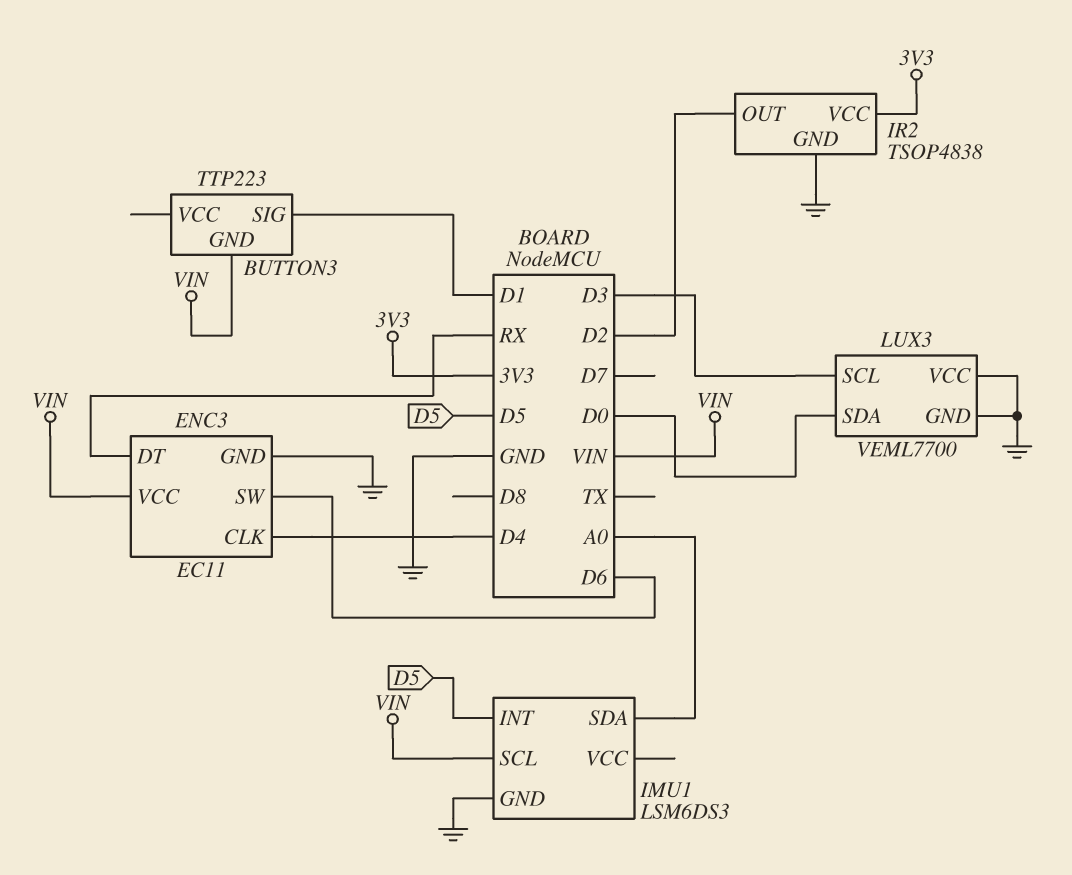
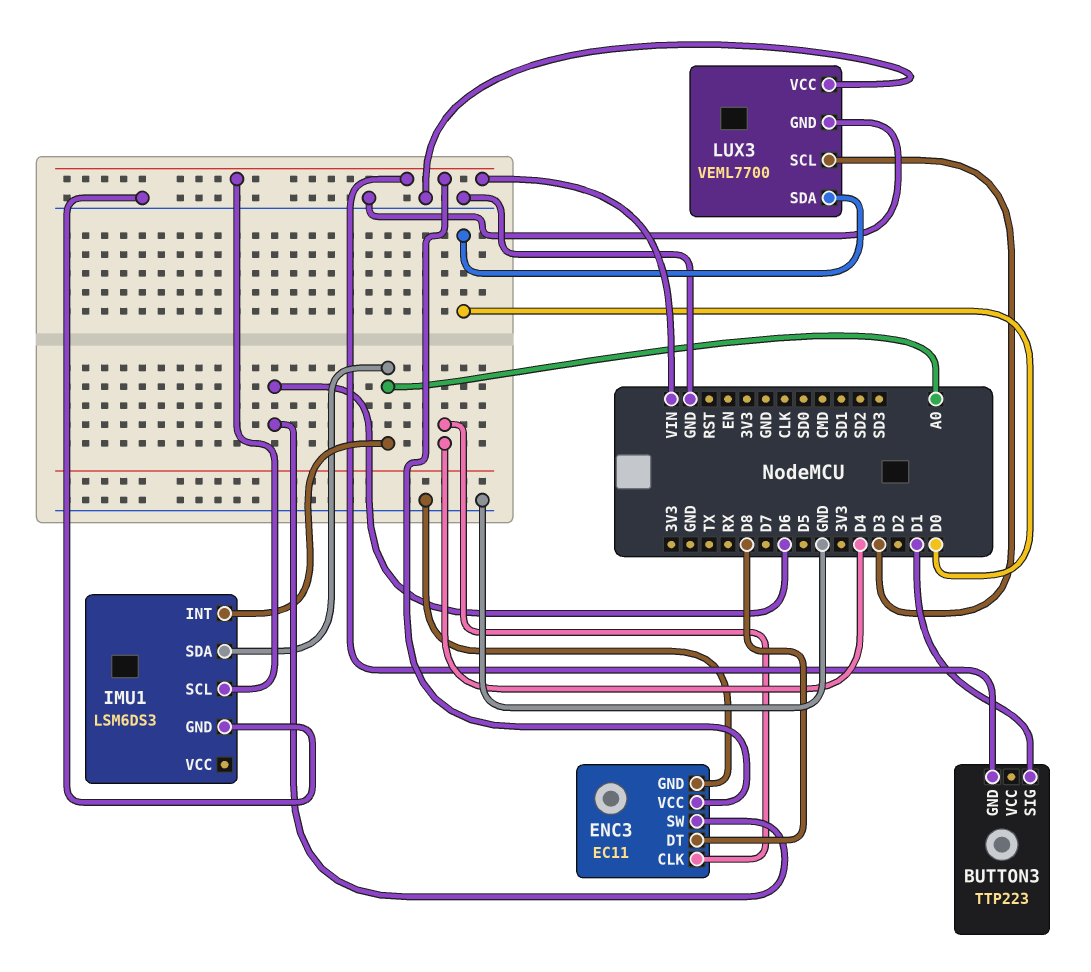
ENC3 pin DT: RX -> D8
IMU1 pin INT: D5 -> A0
IR2: TSOP4838 -> none
IR2 pin GND: GND -> none
IR2 pin OUT: D2 -> none
IR2 pin VCC: 3V3 -> none

